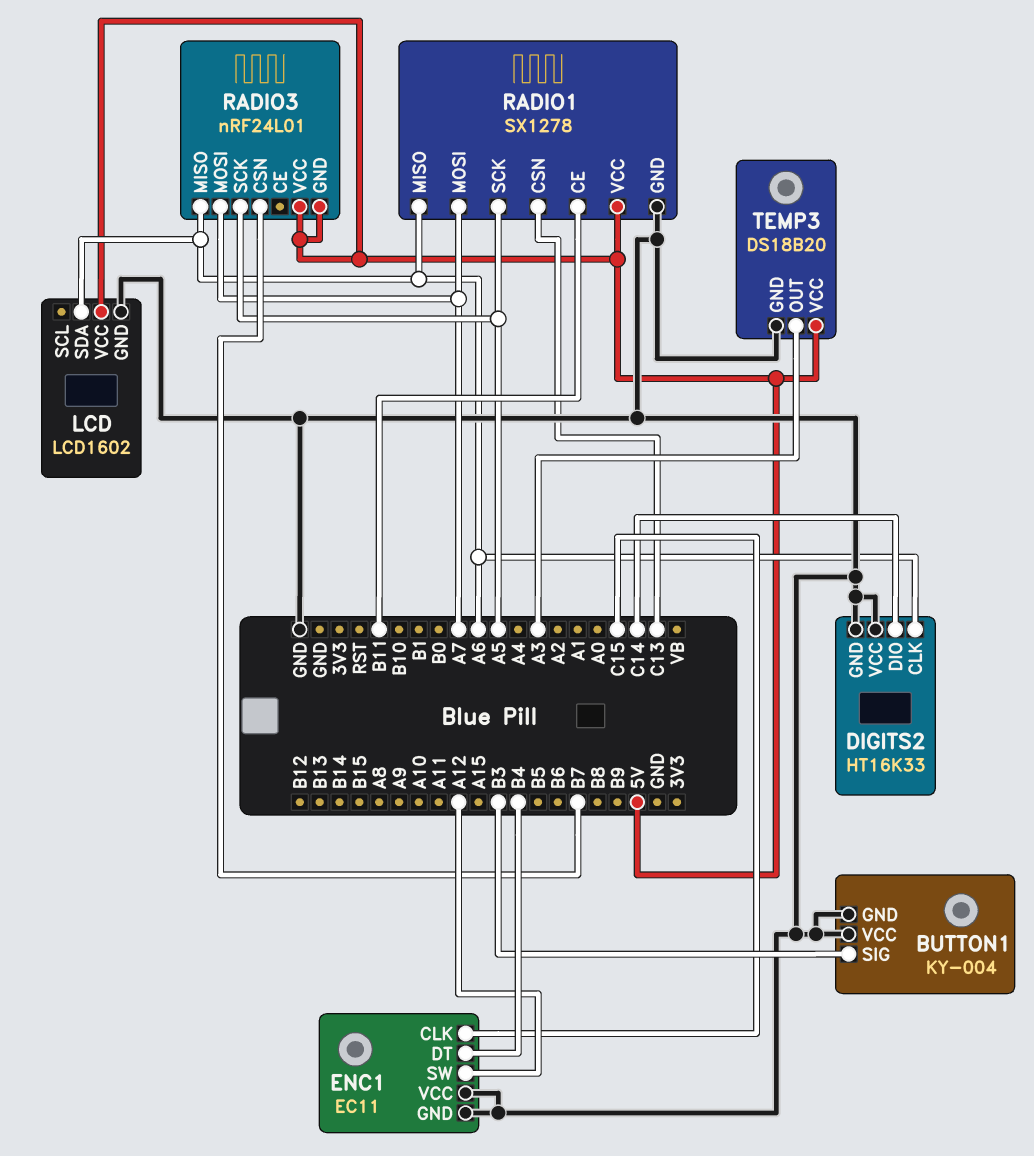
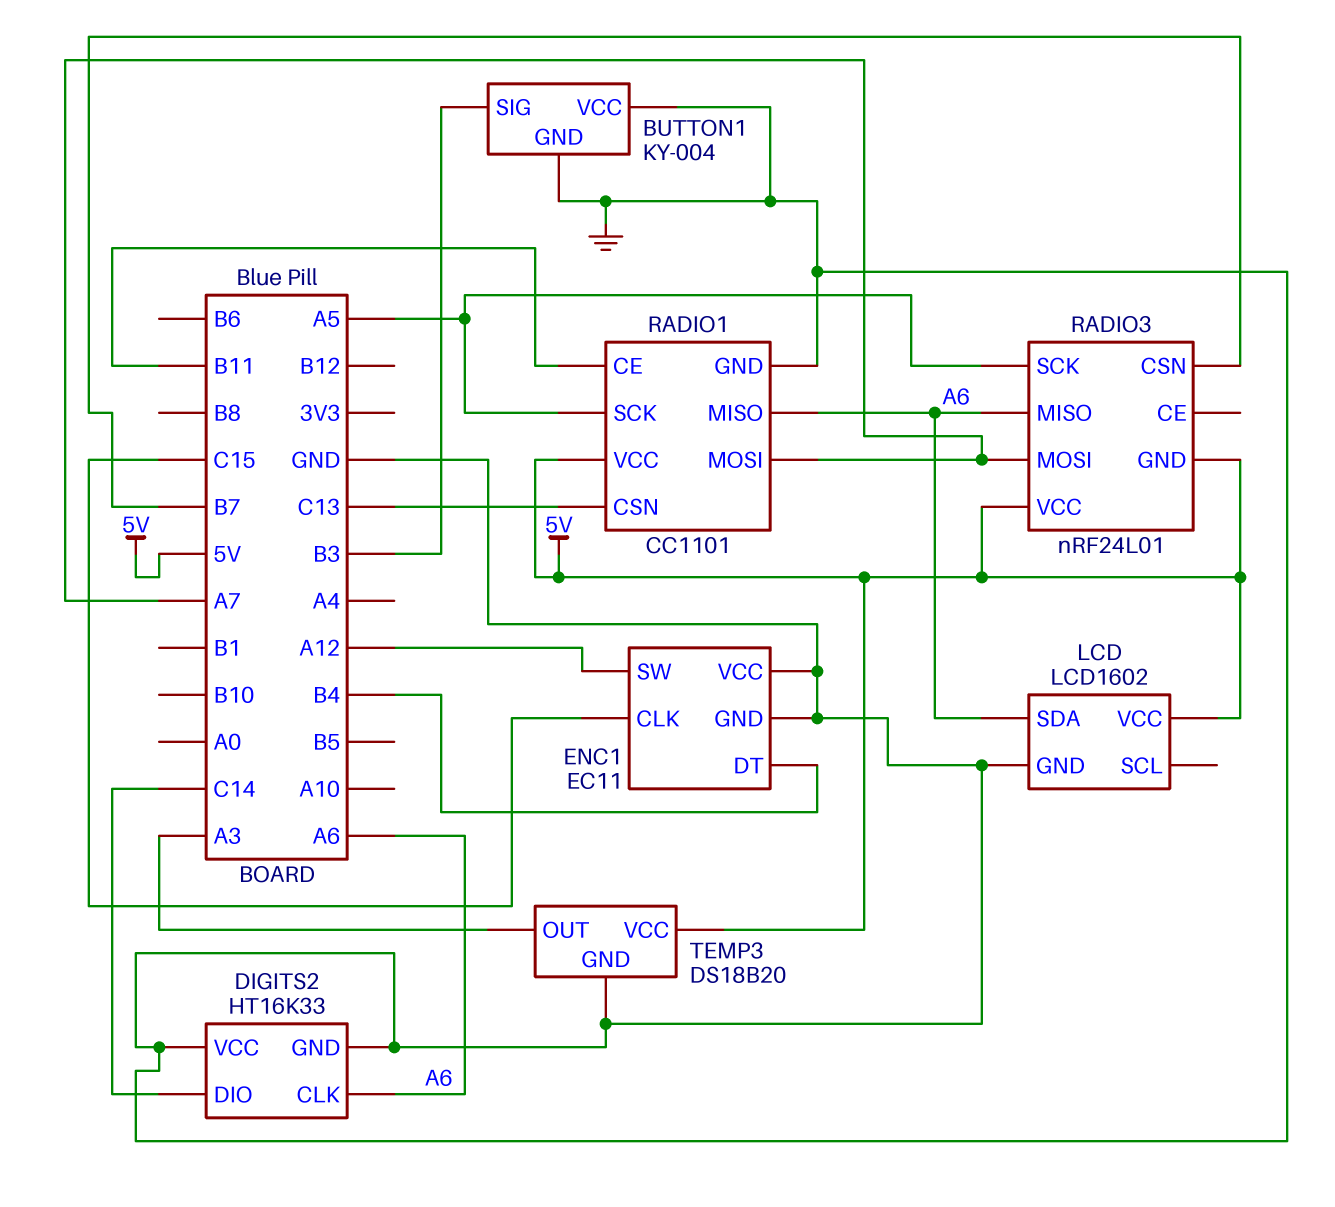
RADIO1: SX1278 -> CC1101

